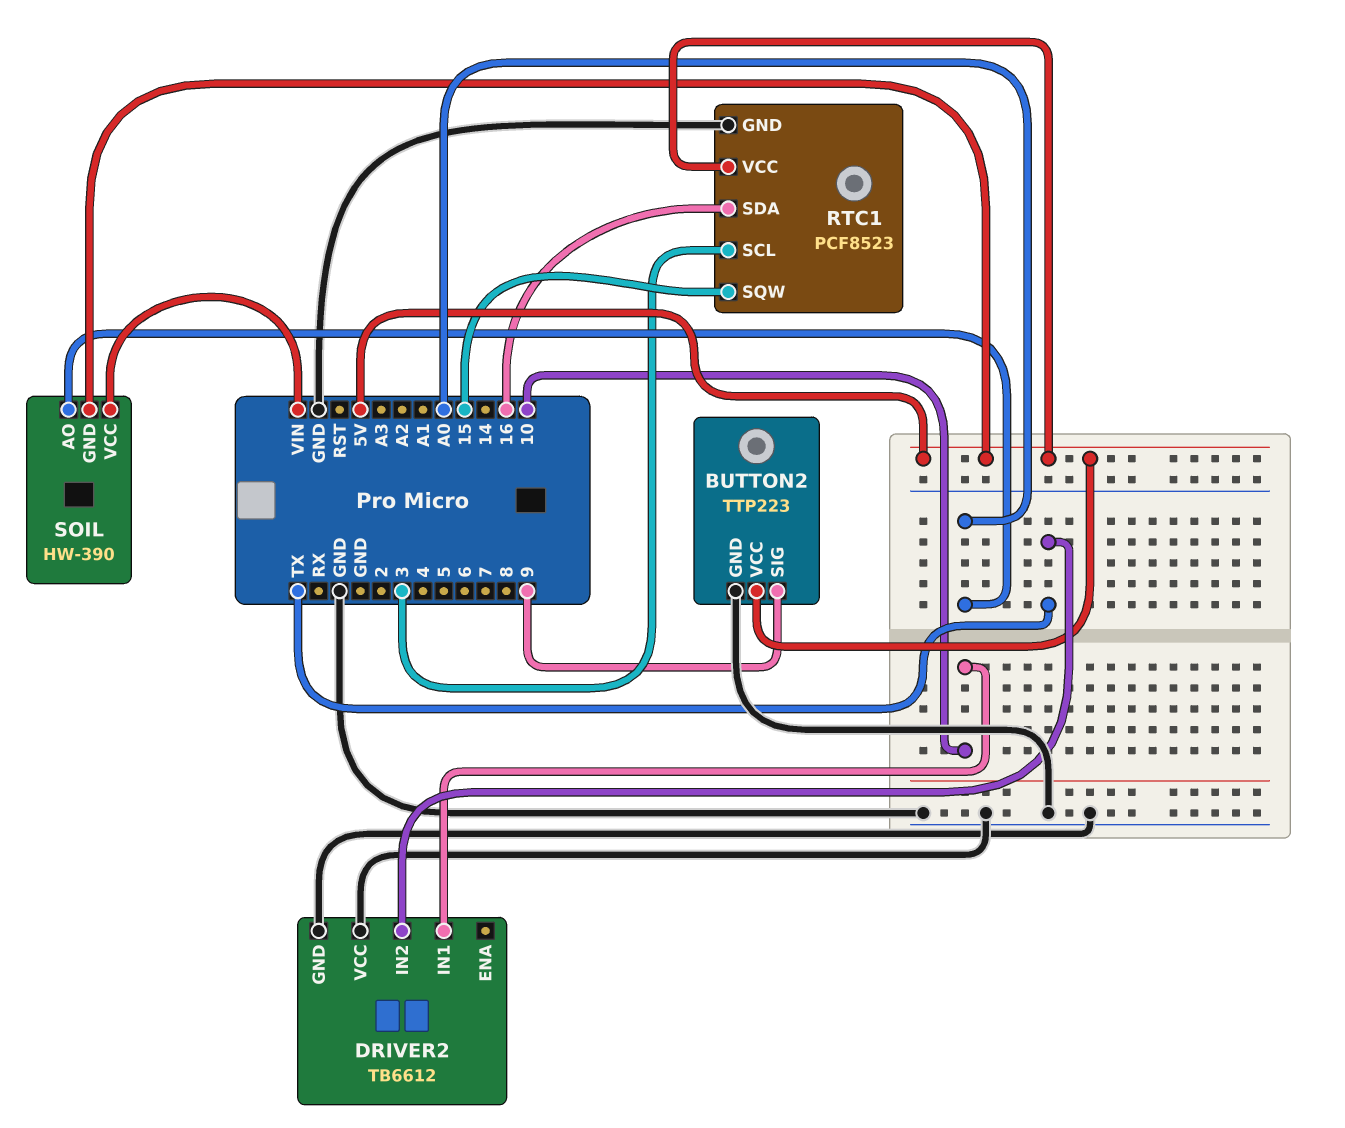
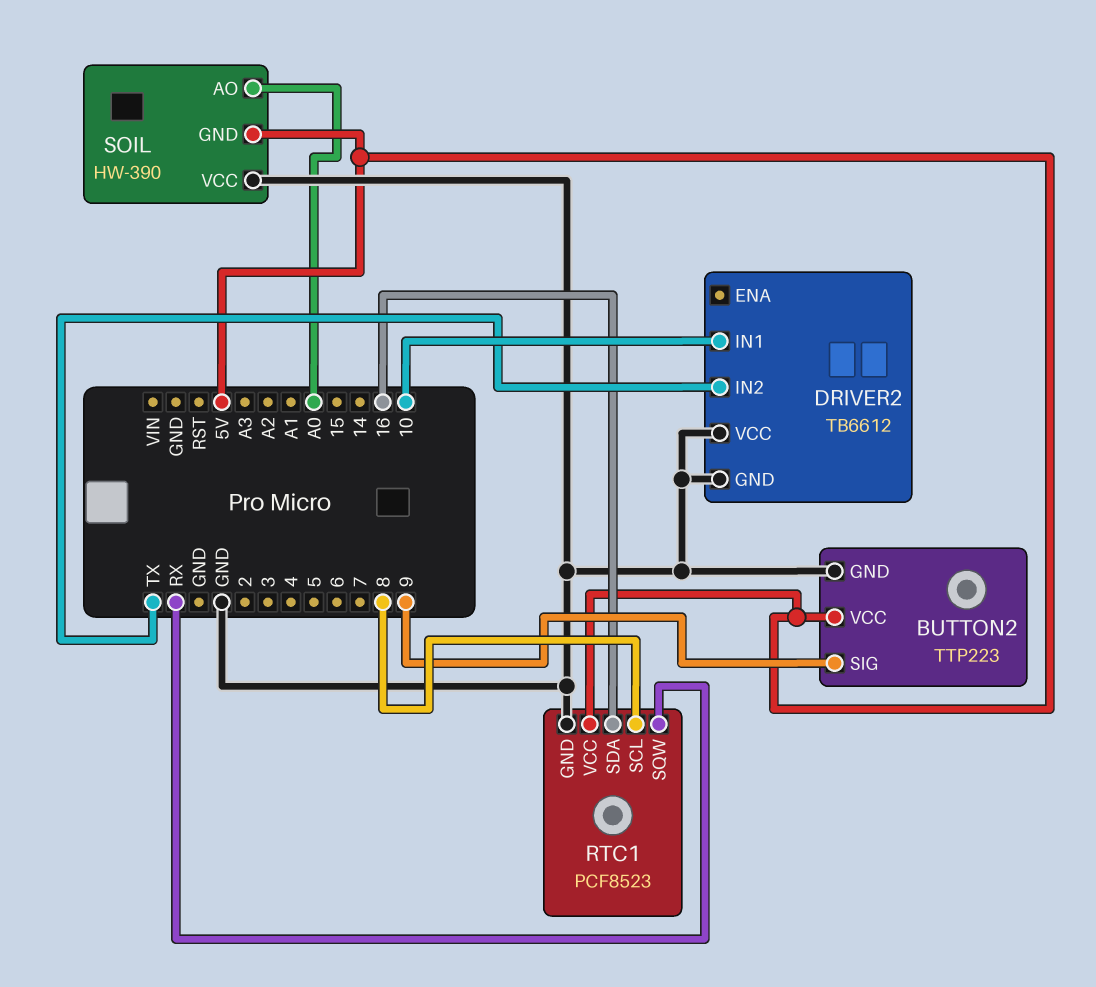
RTC1 pin SCL: 3 -> 8
RTC1 pin SQW: 15 -> RX
SOIL pin VCC: VIN -> GND

